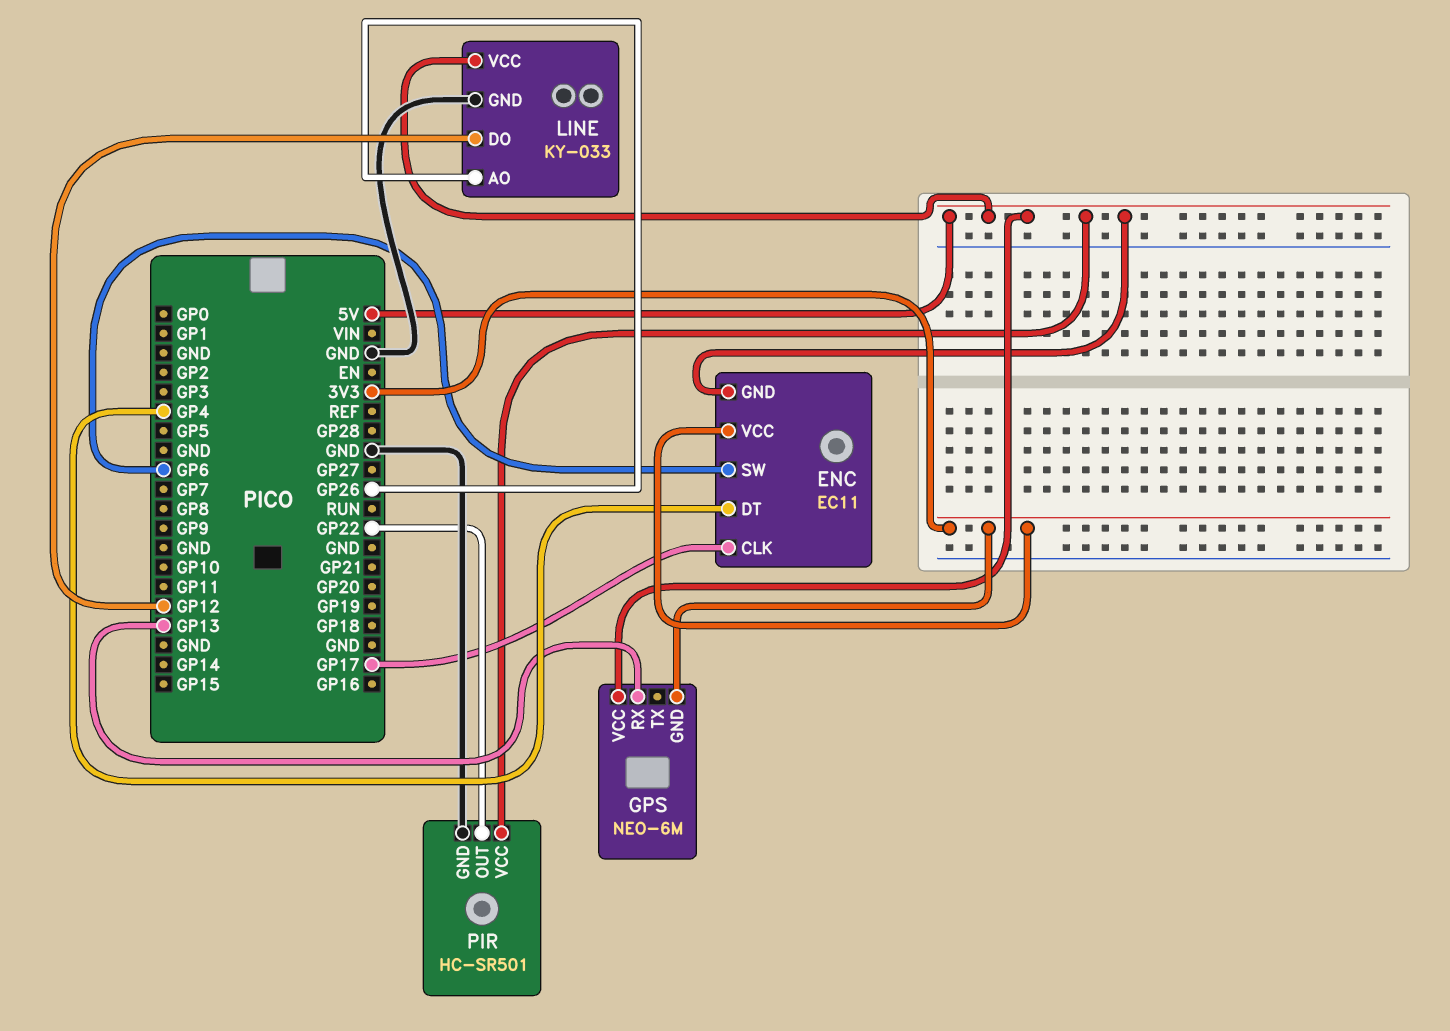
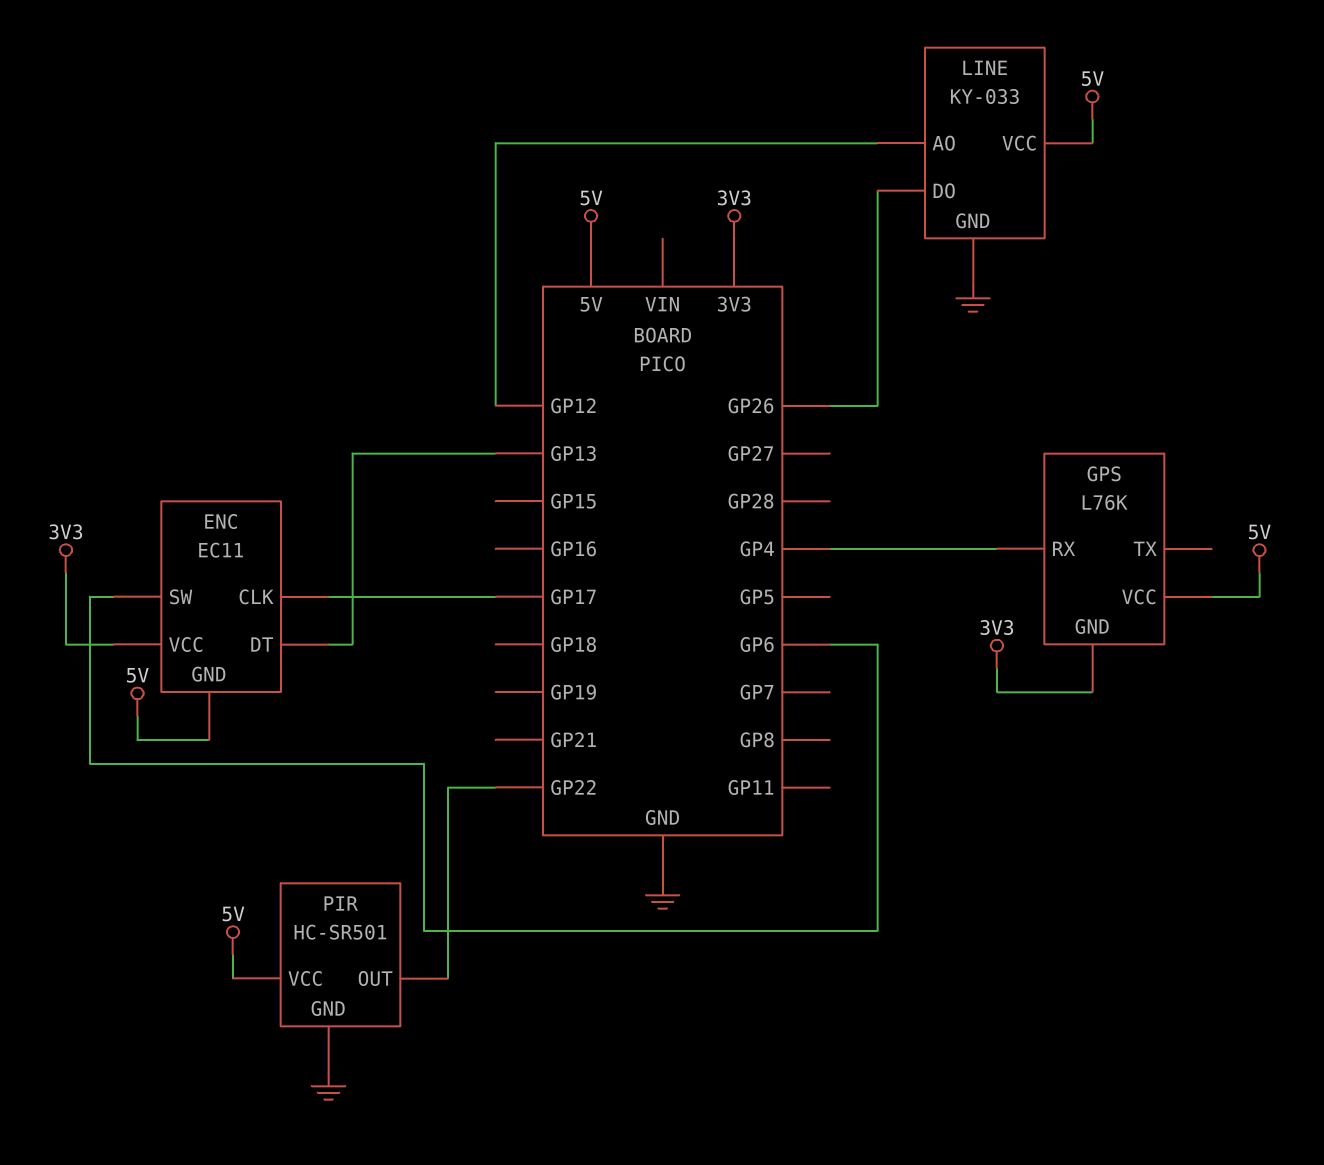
ENC pin DT: GP4 -> GP13
GPS: NEO-6M -> L76K
GPS pin RX: GP13 -> GP4
LINE pin AO: GP26 -> GP12
LINE pin DO: GP12 -> GP26

